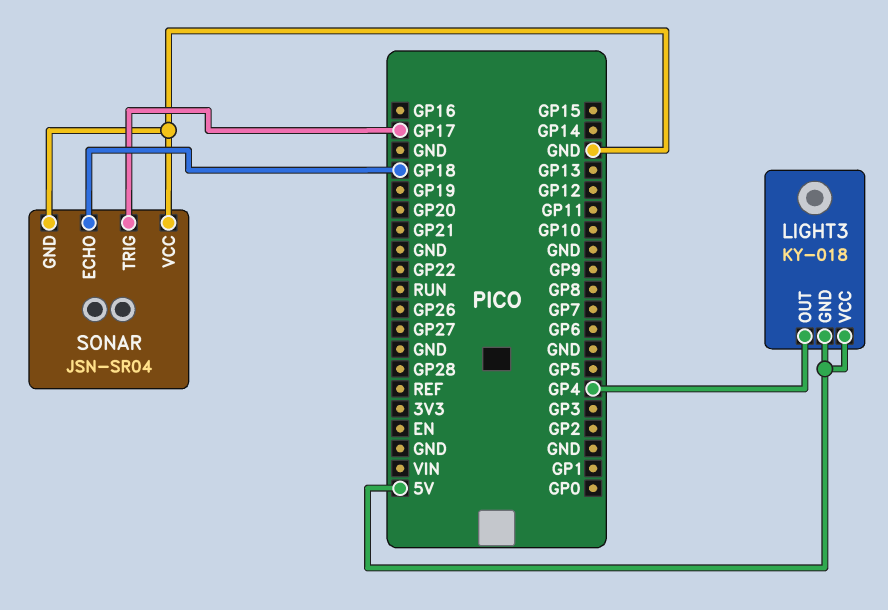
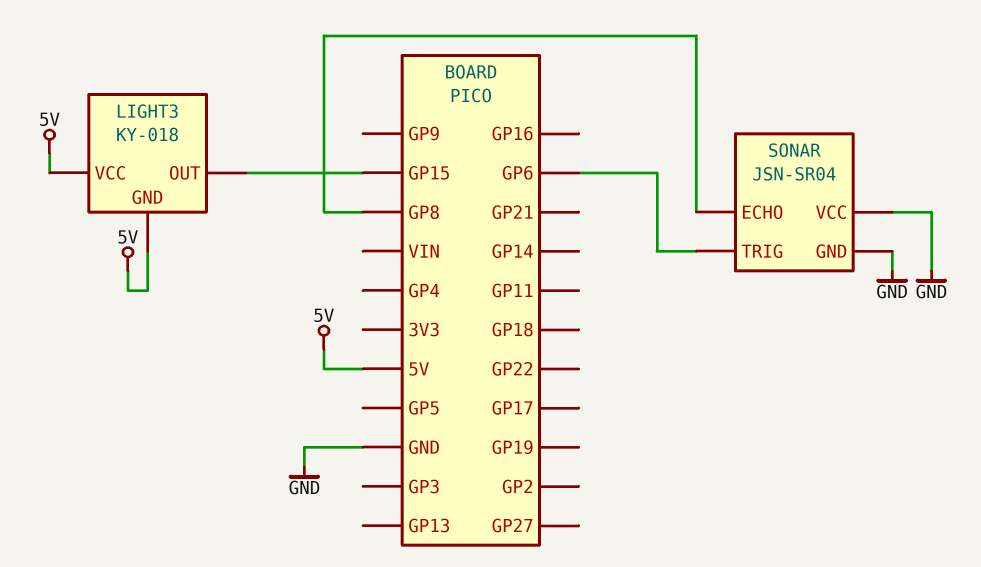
LIGHT3 pin OUT: GP4 -> GP15
SONAR pin ECHO: GP18 -> GP8
SONAR pin TRIG: GP17 -> GP6

